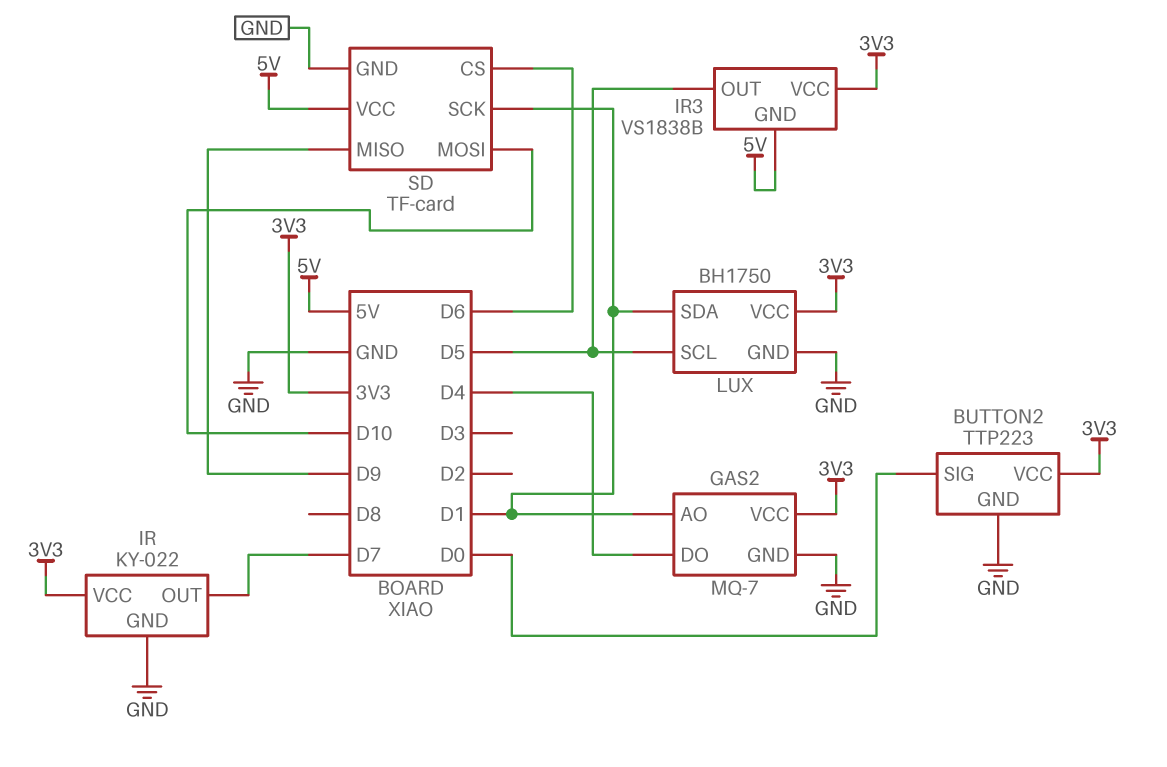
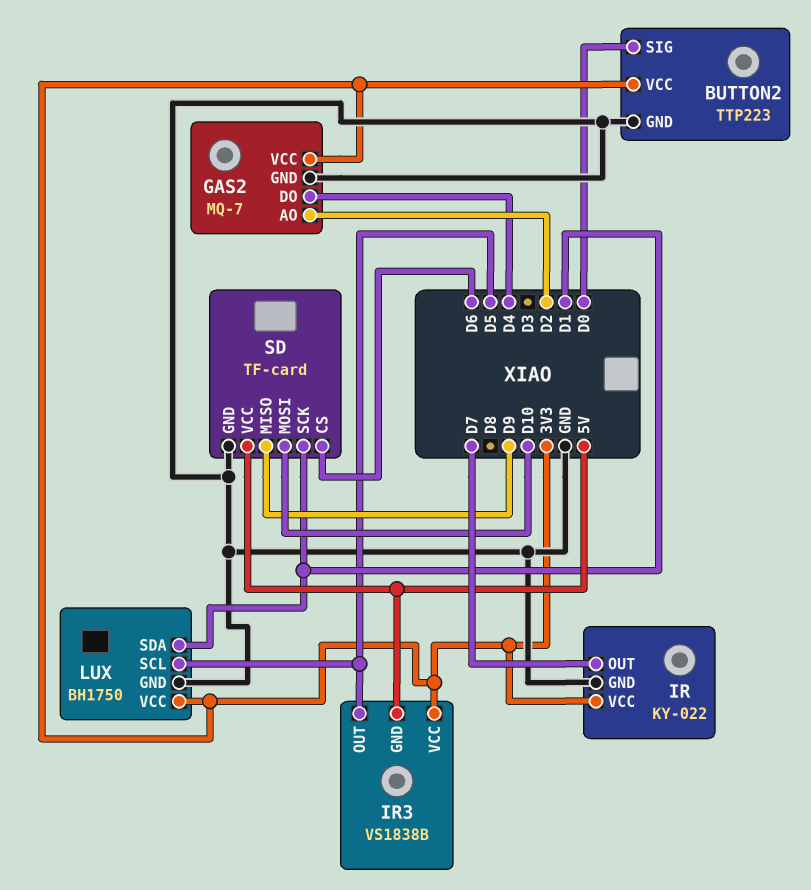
GAS2 pin AO: D1 -> D2

